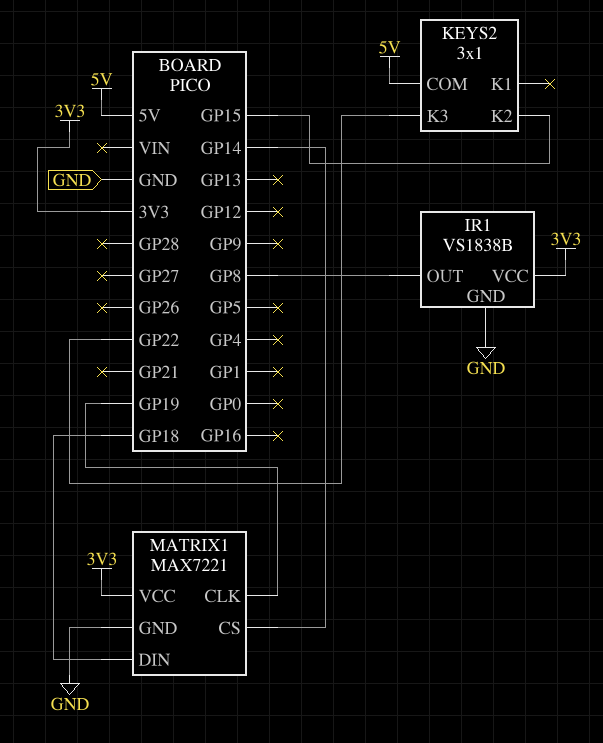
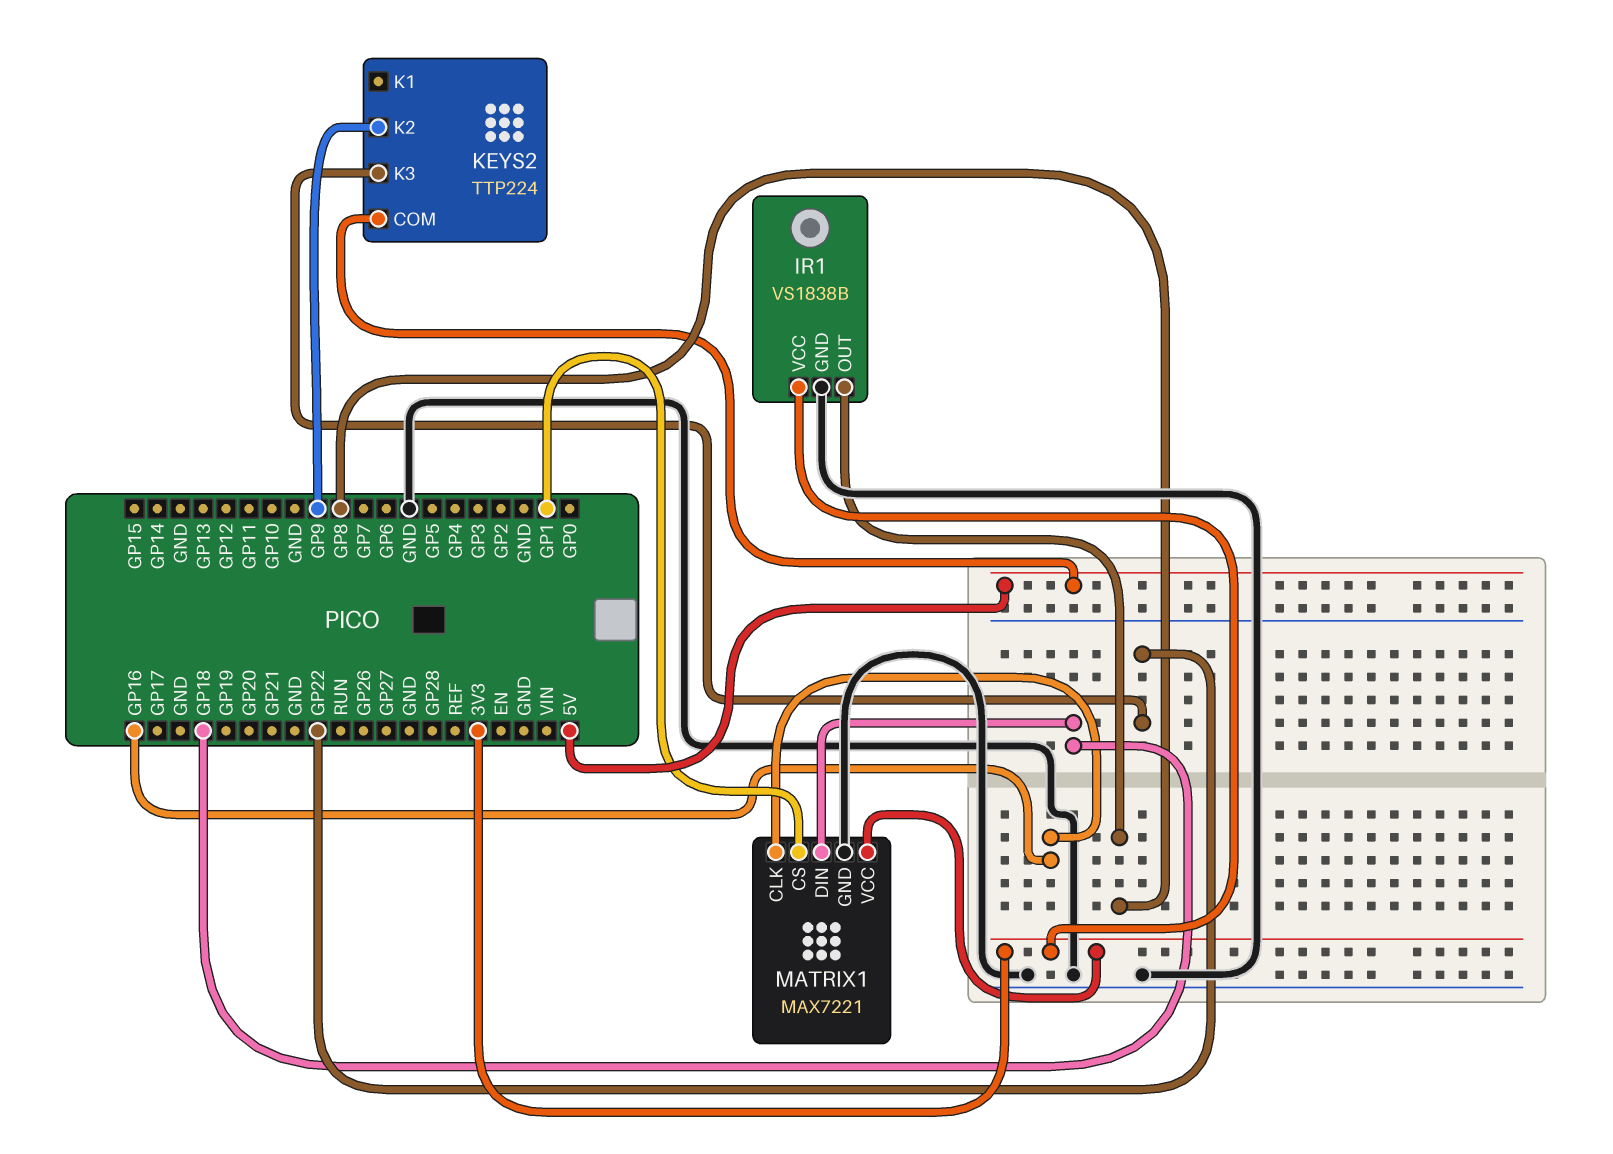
KEYS2: 3x1 -> TTP224
KEYS2 pin K2: GP15 -> GP9
MATRIX1 pin CLK: GP19 -> GP16
MATRIX1 pin CS: GP14 -> GP1

